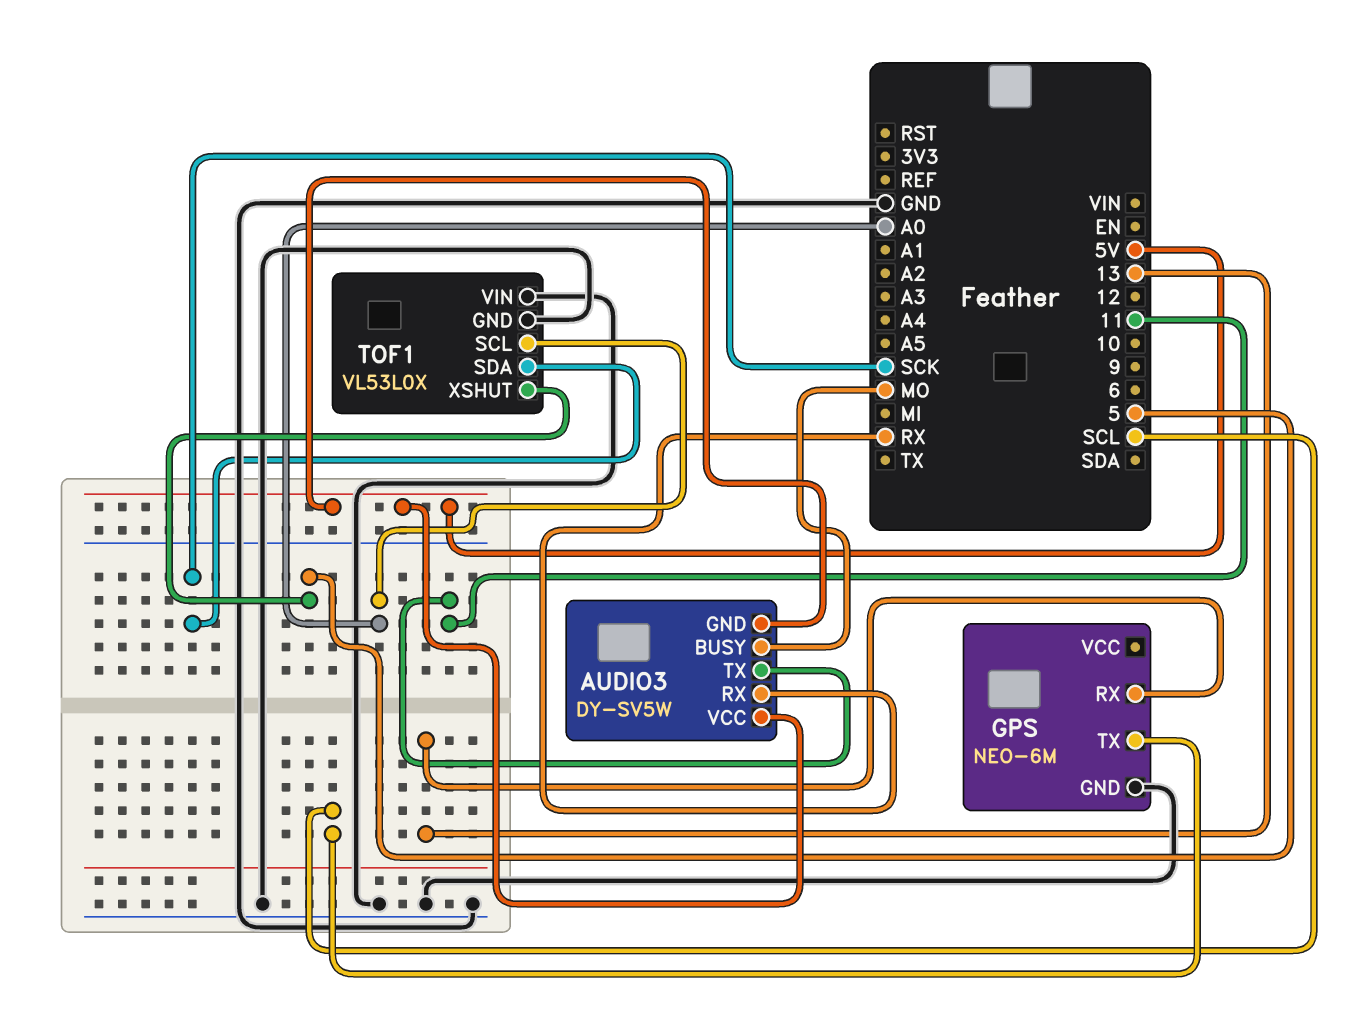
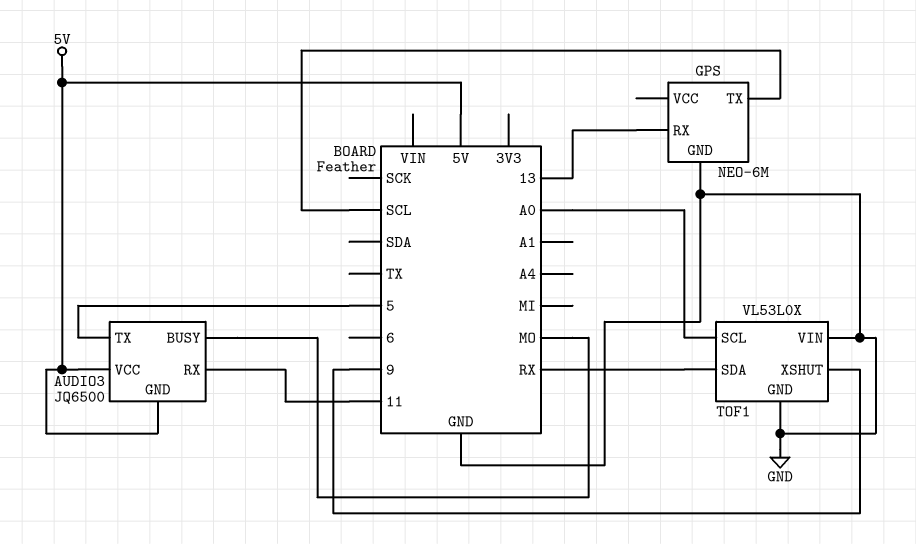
AUDIO3: DY-SV5W -> JQ6500
AUDIO3 pin RX: RX -> 11
AUDIO3 pin TX: 11 -> 5
TOF1 pin SDA: SCK -> RX
TOF1 pin XSHUT: 5 -> 9

